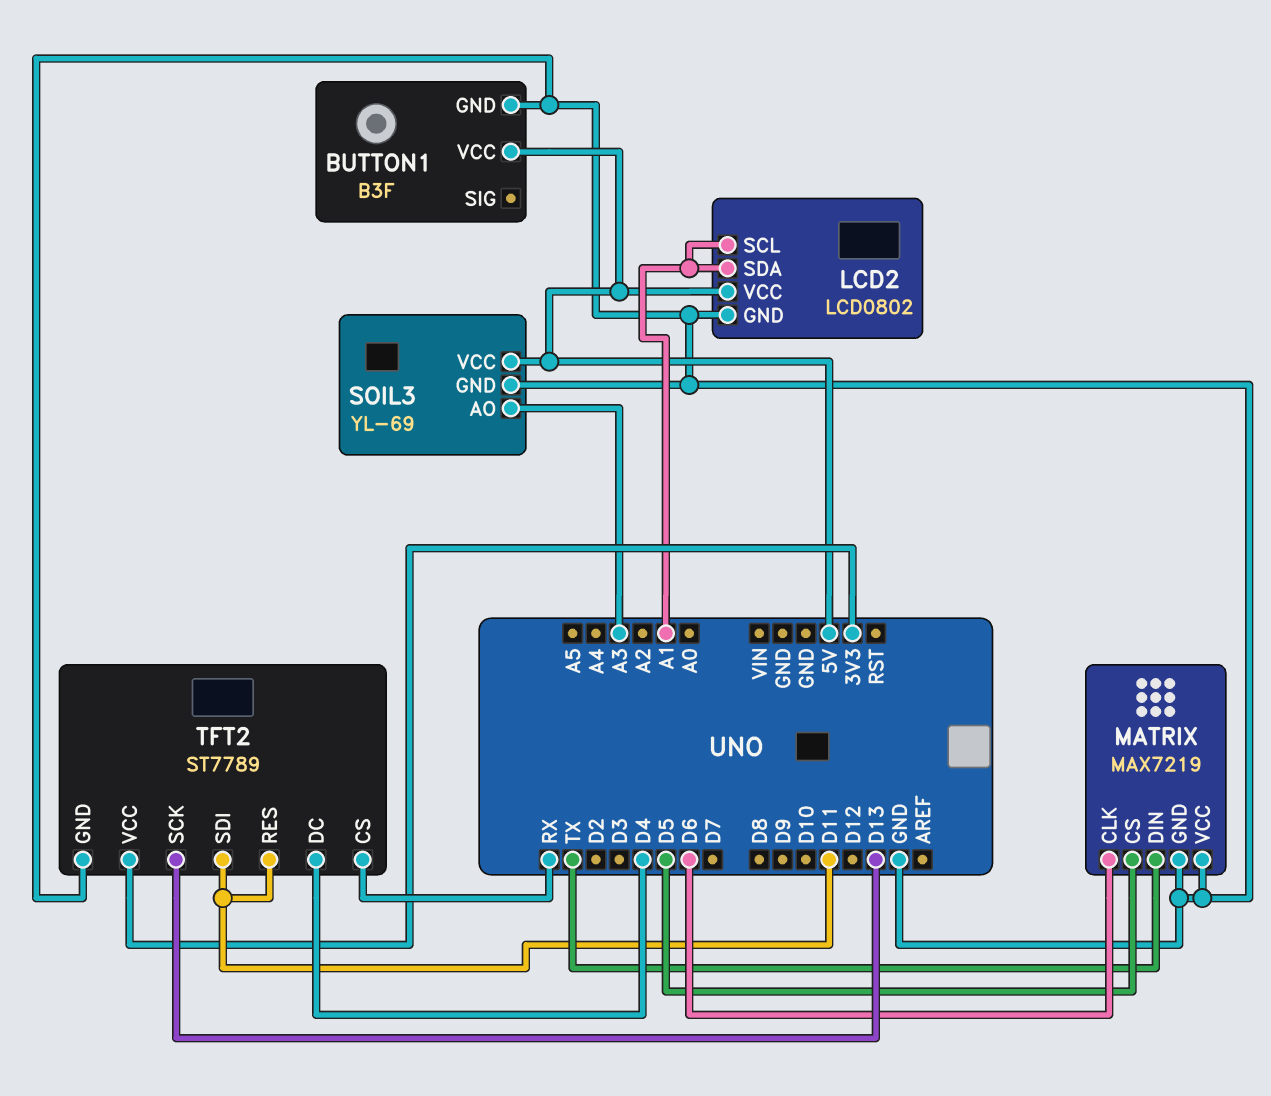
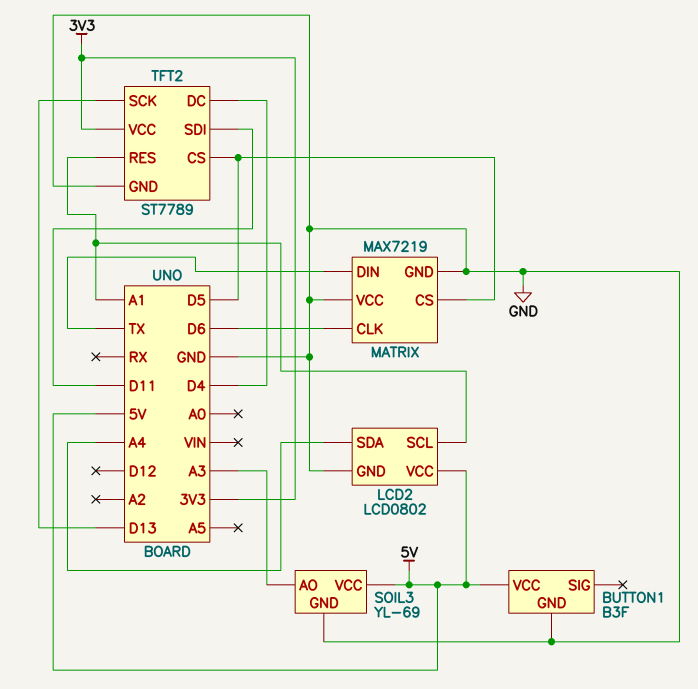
LCD2 pin SDA: A1 -> A4
TFT2 pin CS: RX -> D5
TFT2 pin RES: D11 -> A1

